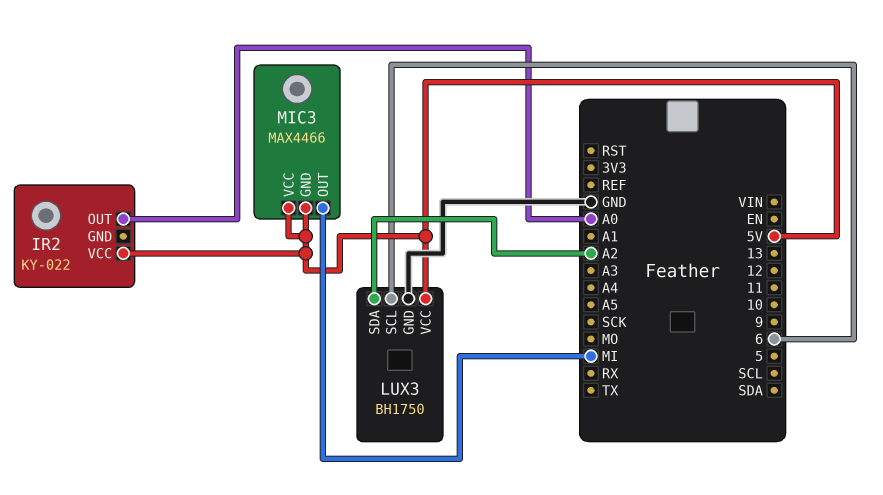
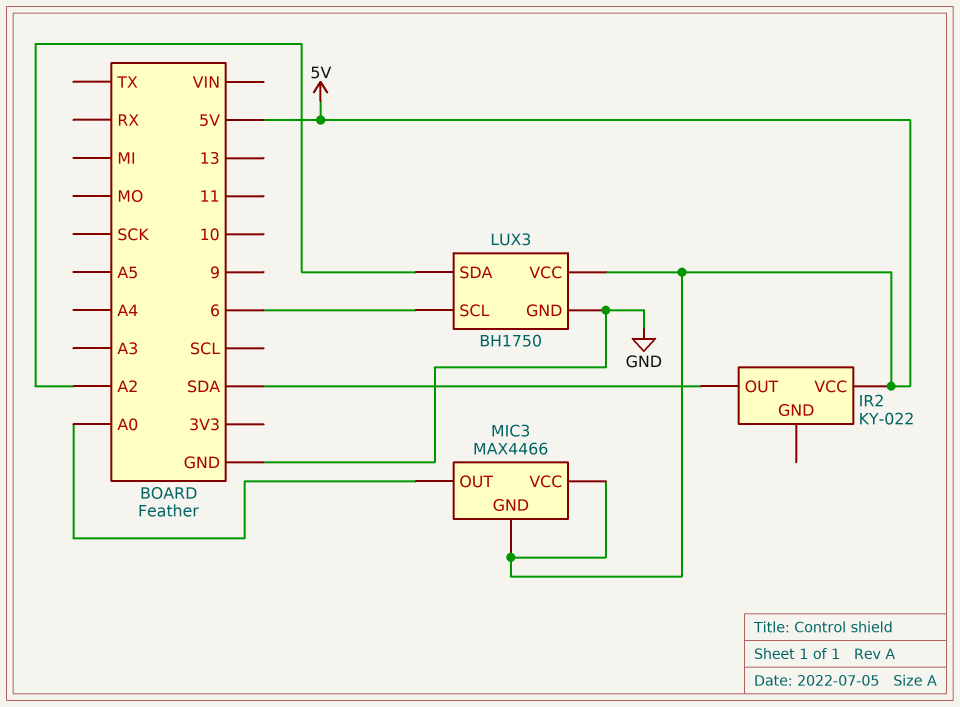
IR2 pin OUT: A0 -> SDA
MIC3 pin OUT: MI -> A0

